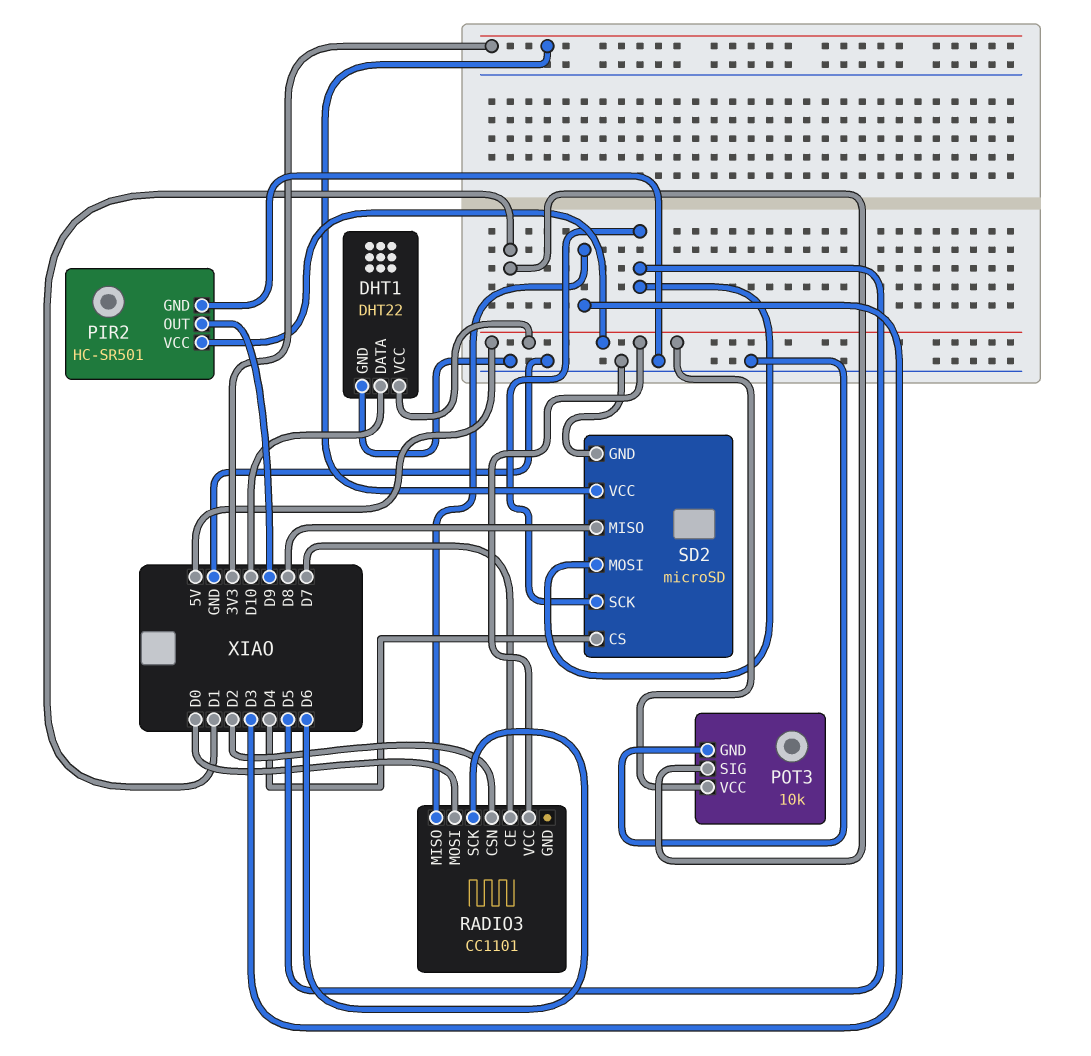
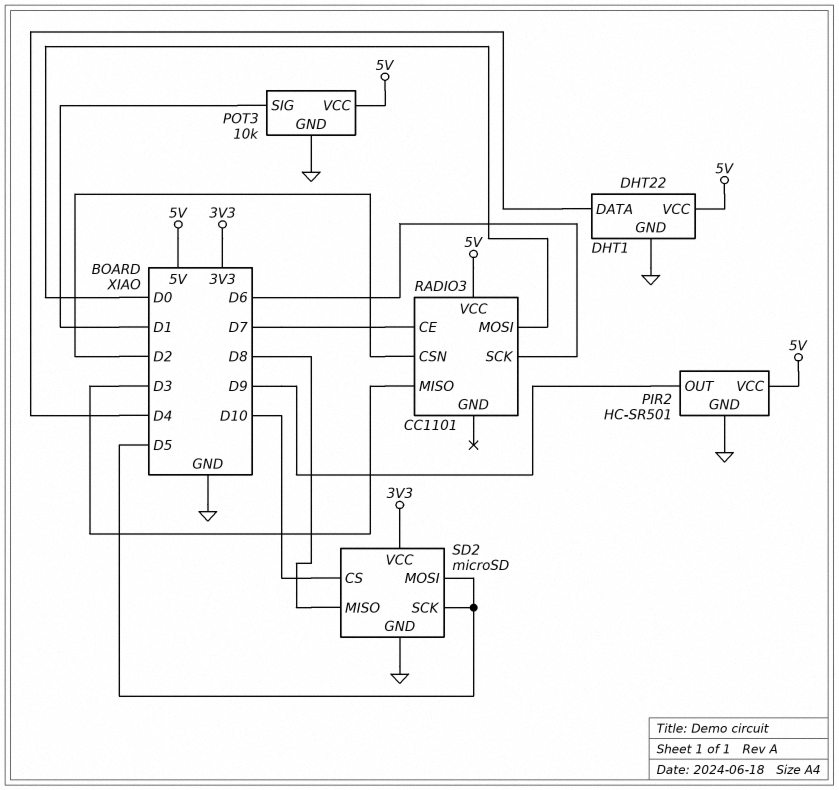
DHT1 pin DATA: D10 -> D4
SD2 pin CS: D4 -> D10

